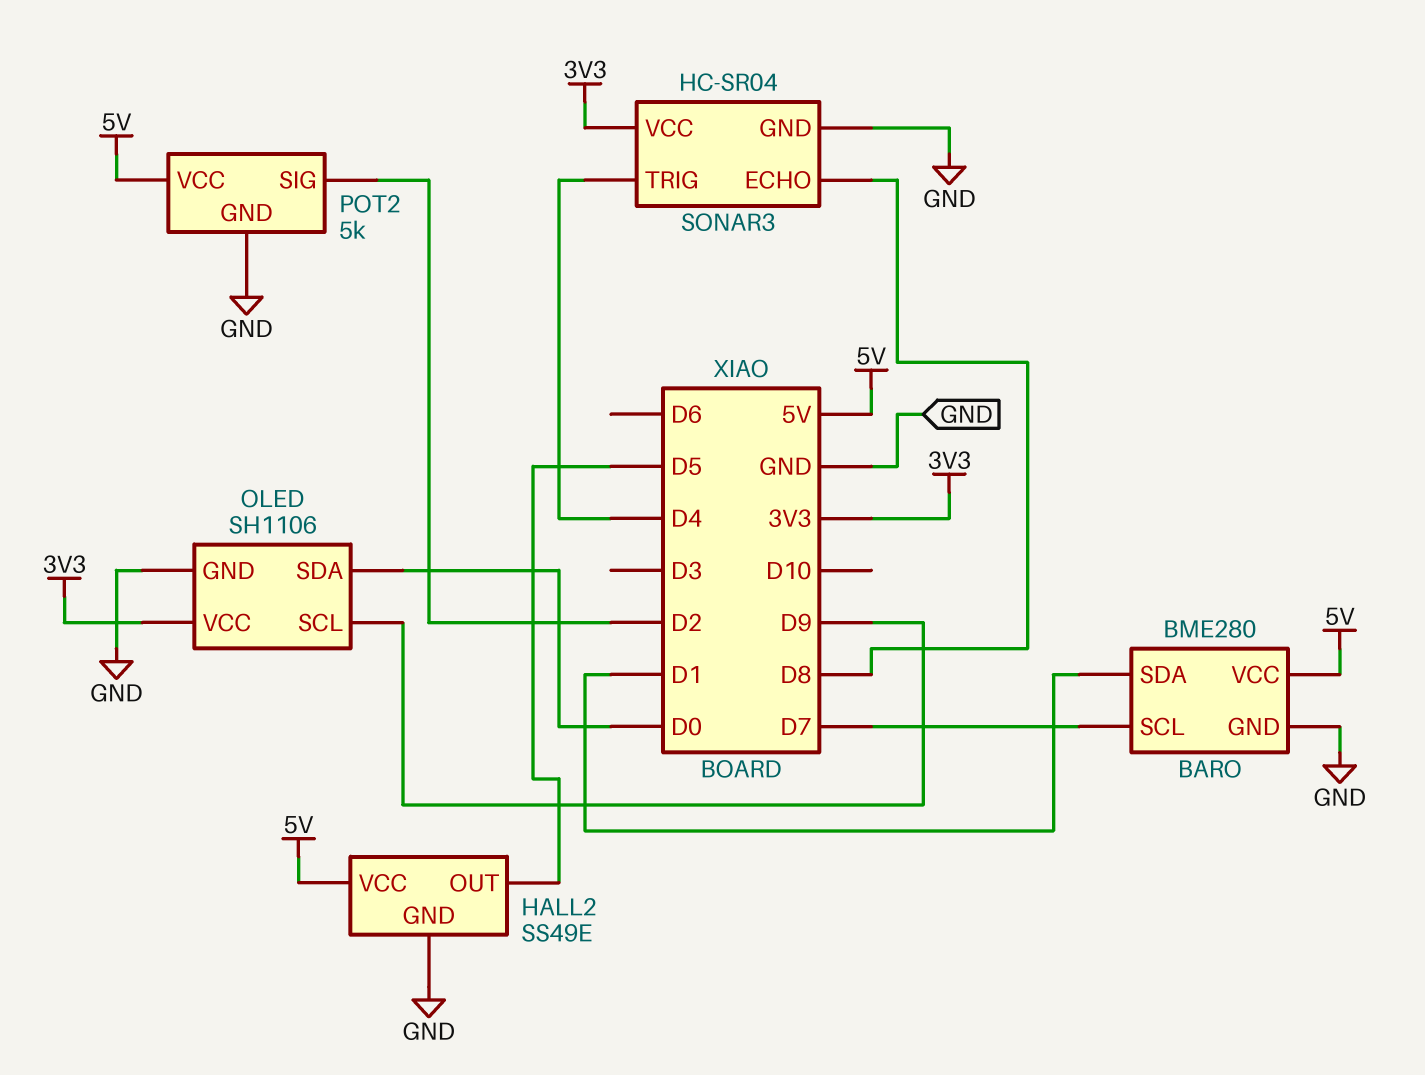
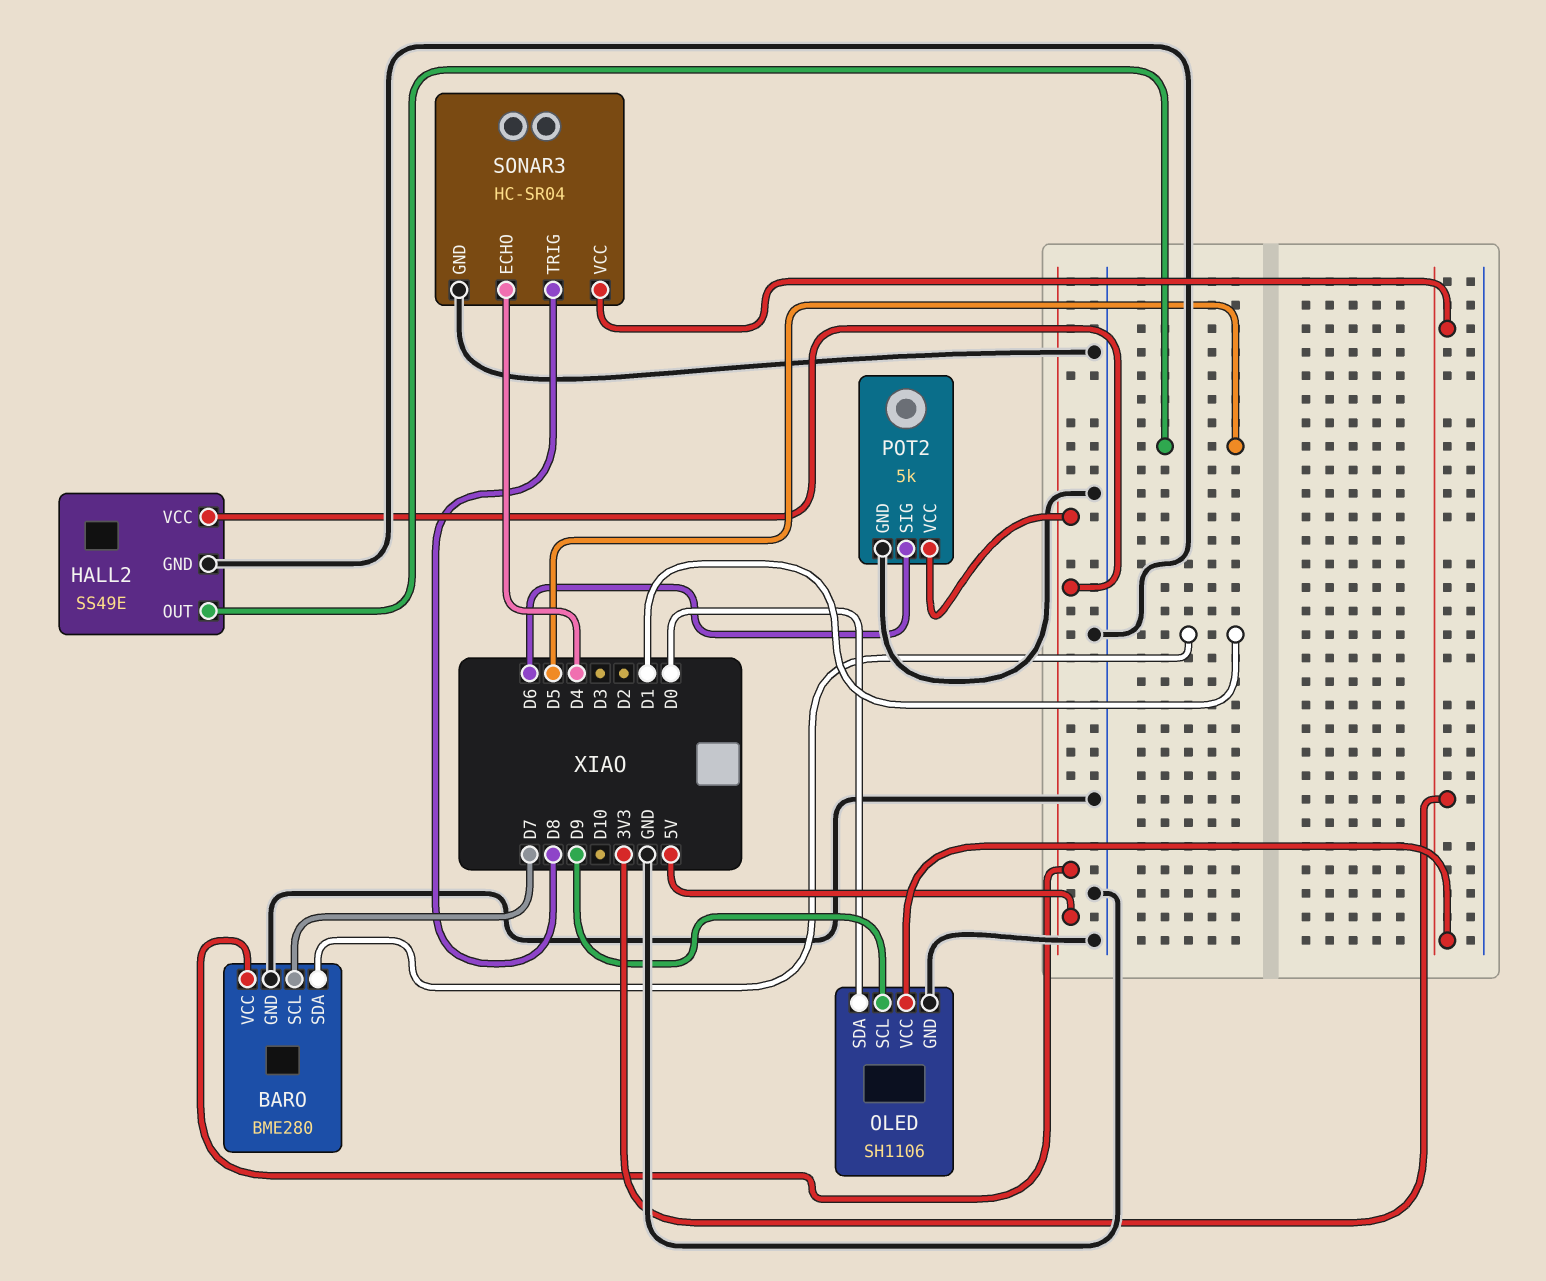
POT2 pin SIG: D2 -> D6
SONAR3 pin ECHO: D8 -> D4
SONAR3 pin TRIG: D4 -> D8

